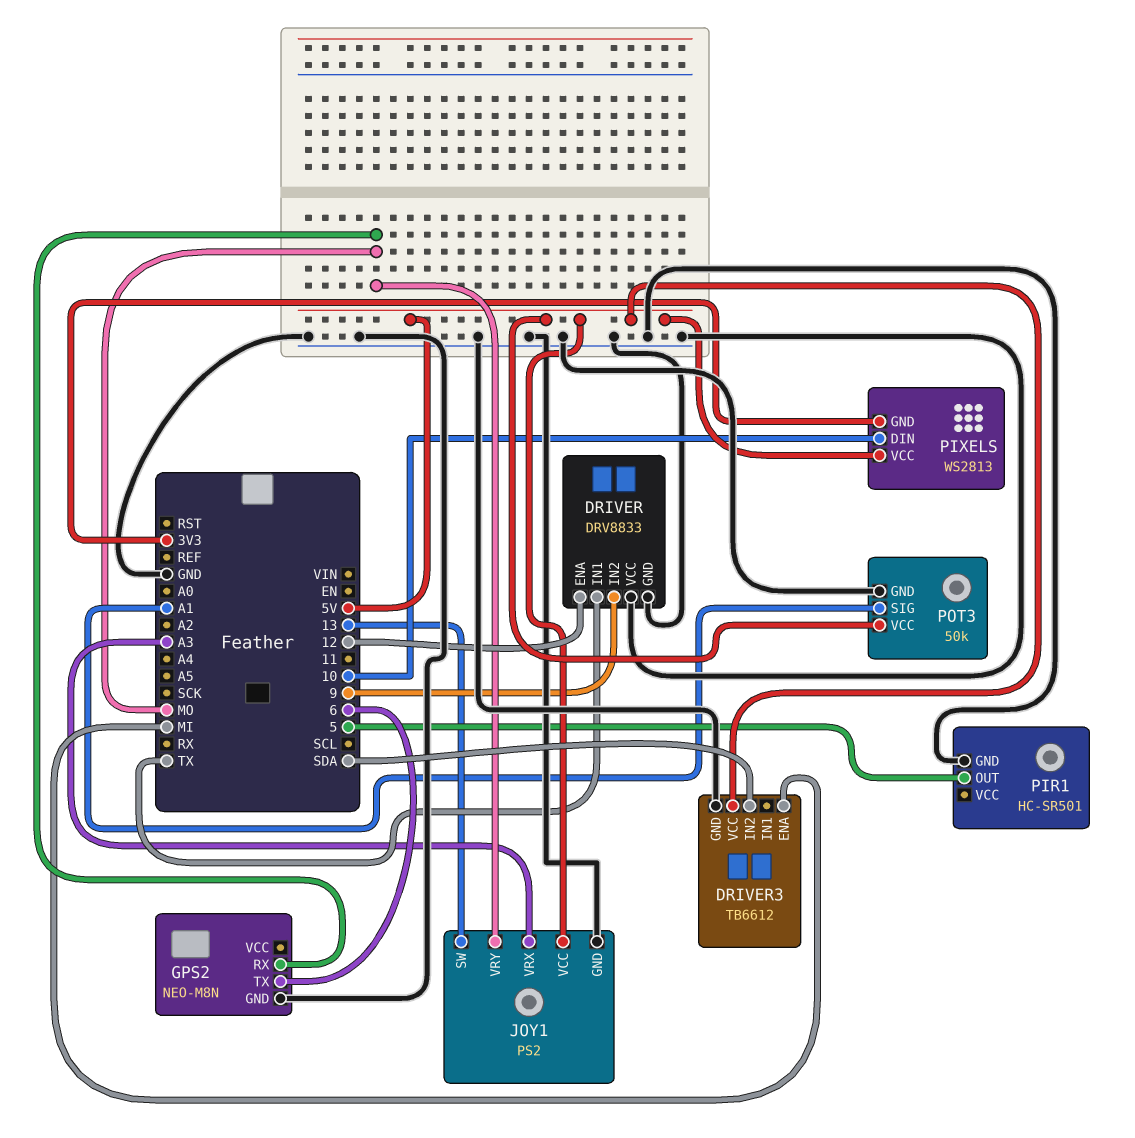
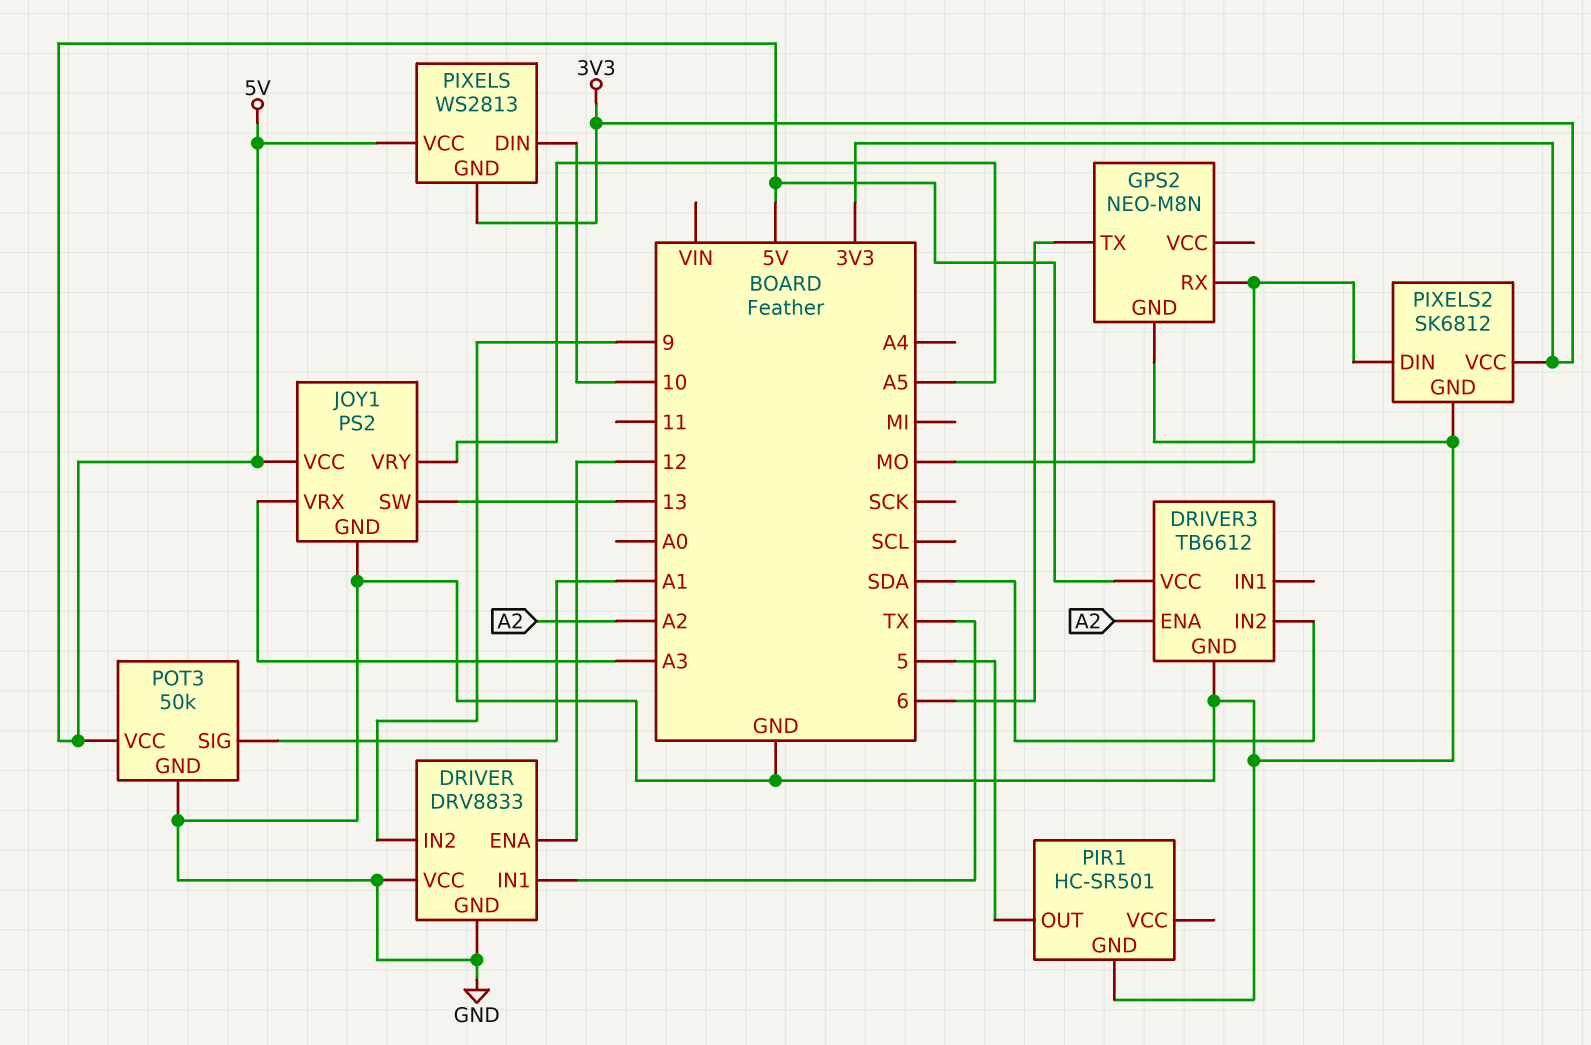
DRIVER3 pin ENA: MI -> A2
JOY1 pin VRY: MO -> A5
PIXELS2: none -> SK6812
PIXELS2 pin DIN: none -> MO
PIXELS2 pin GND: none -> GND
PIXELS2 pin VCC: none -> 3V3

